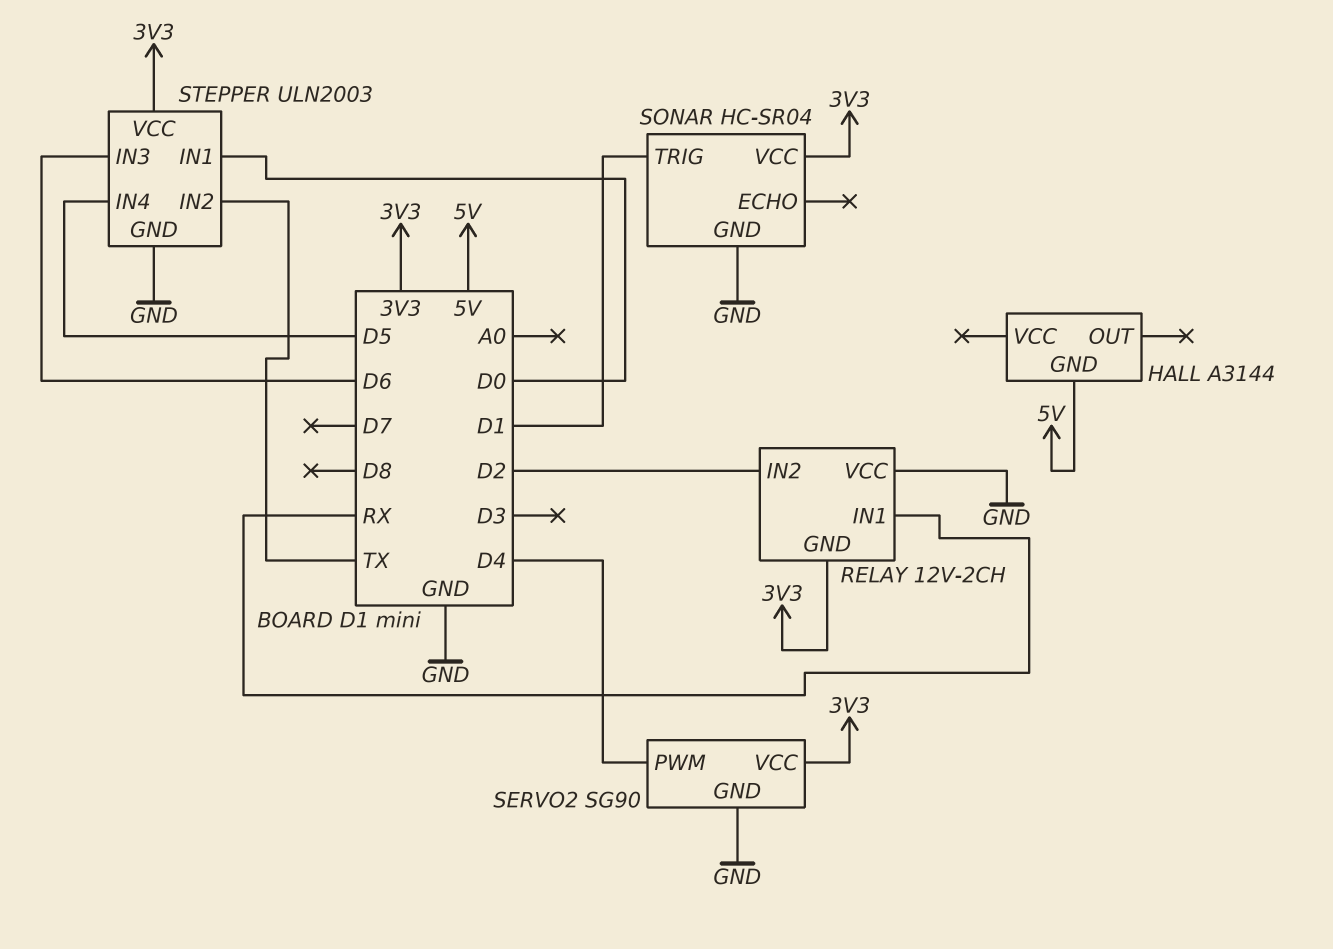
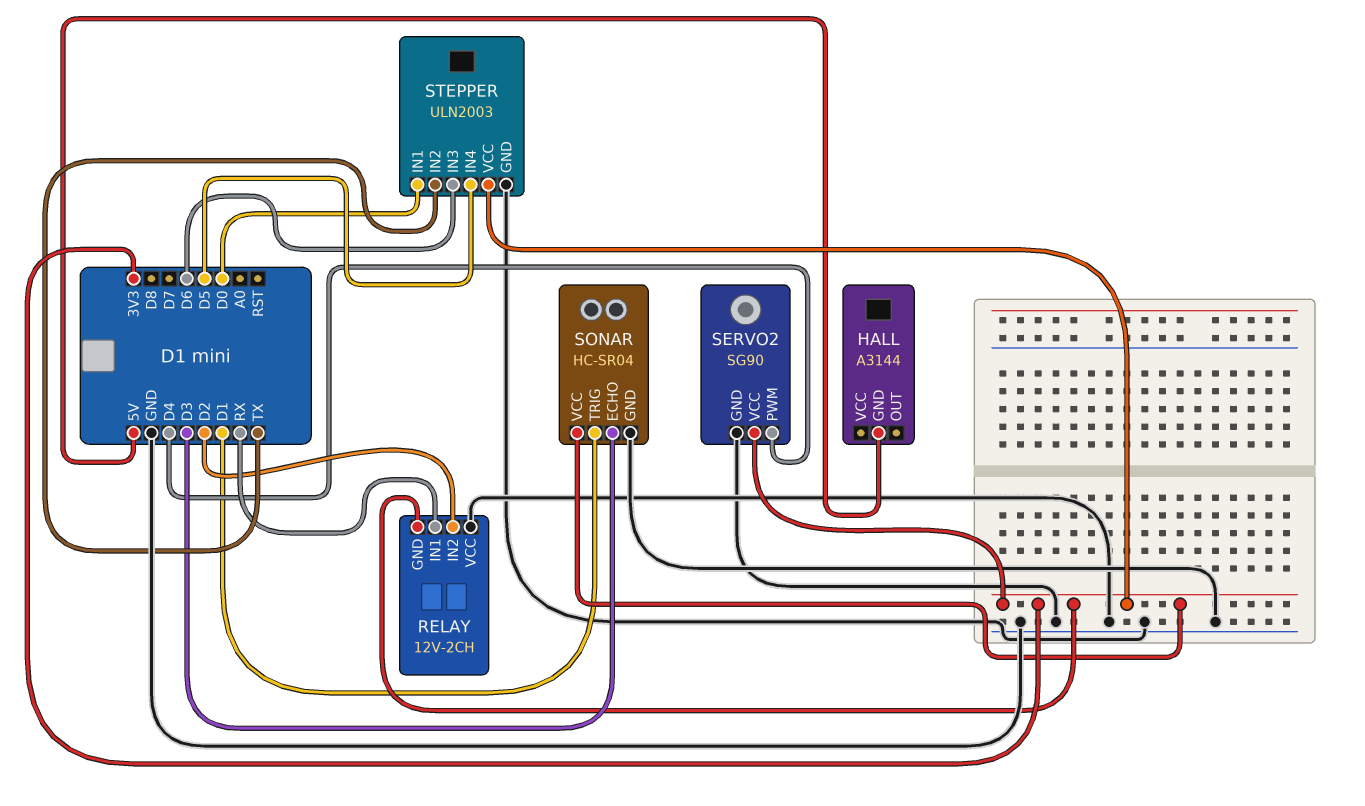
SONAR pin ECHO: none -> D3

